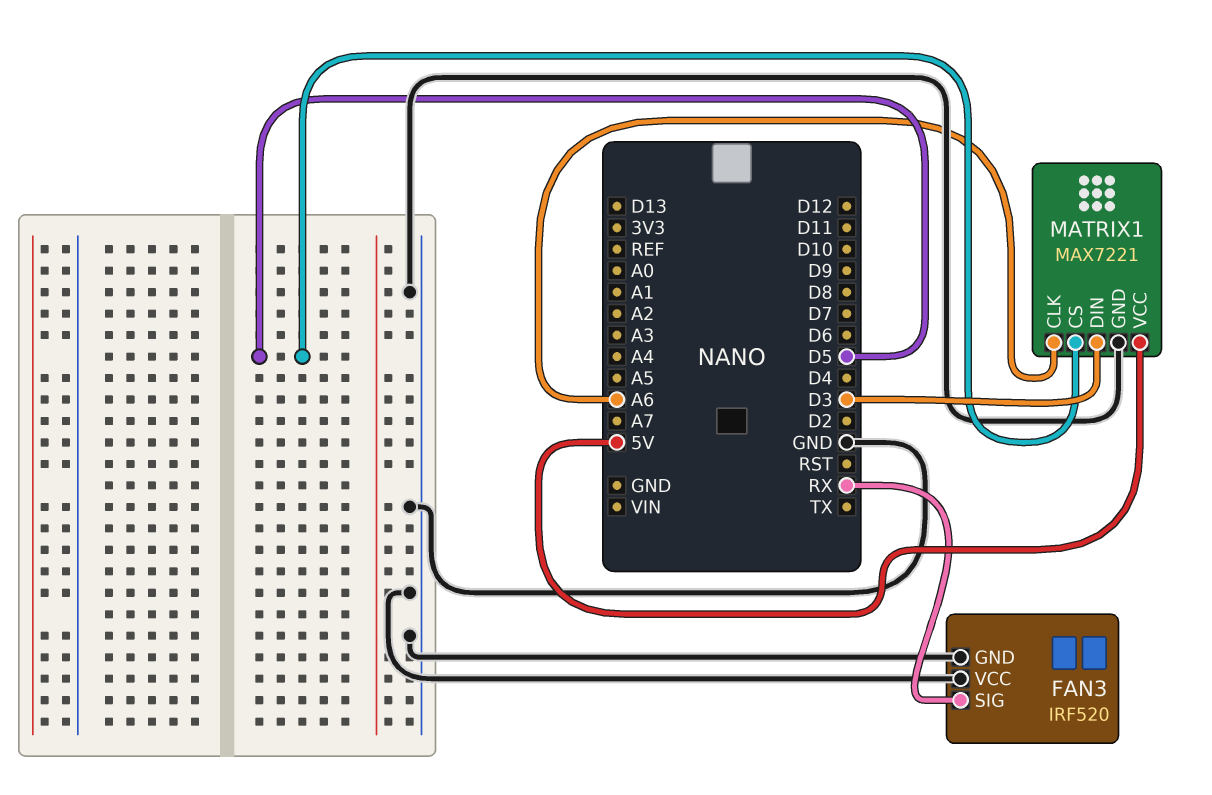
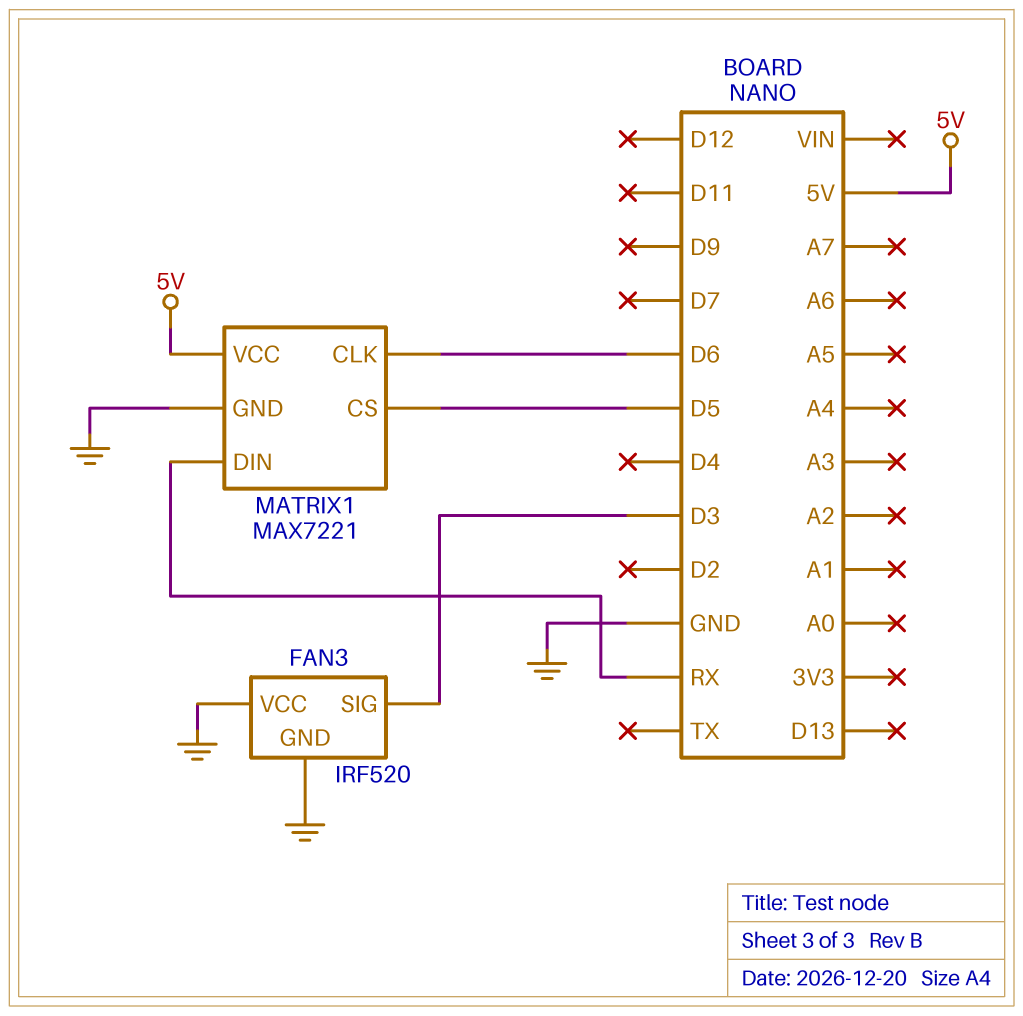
FAN3 pin SIG: RX -> D3
MATRIX1 pin CLK: A6 -> D6
MATRIX1 pin DIN: D3 -> RX

